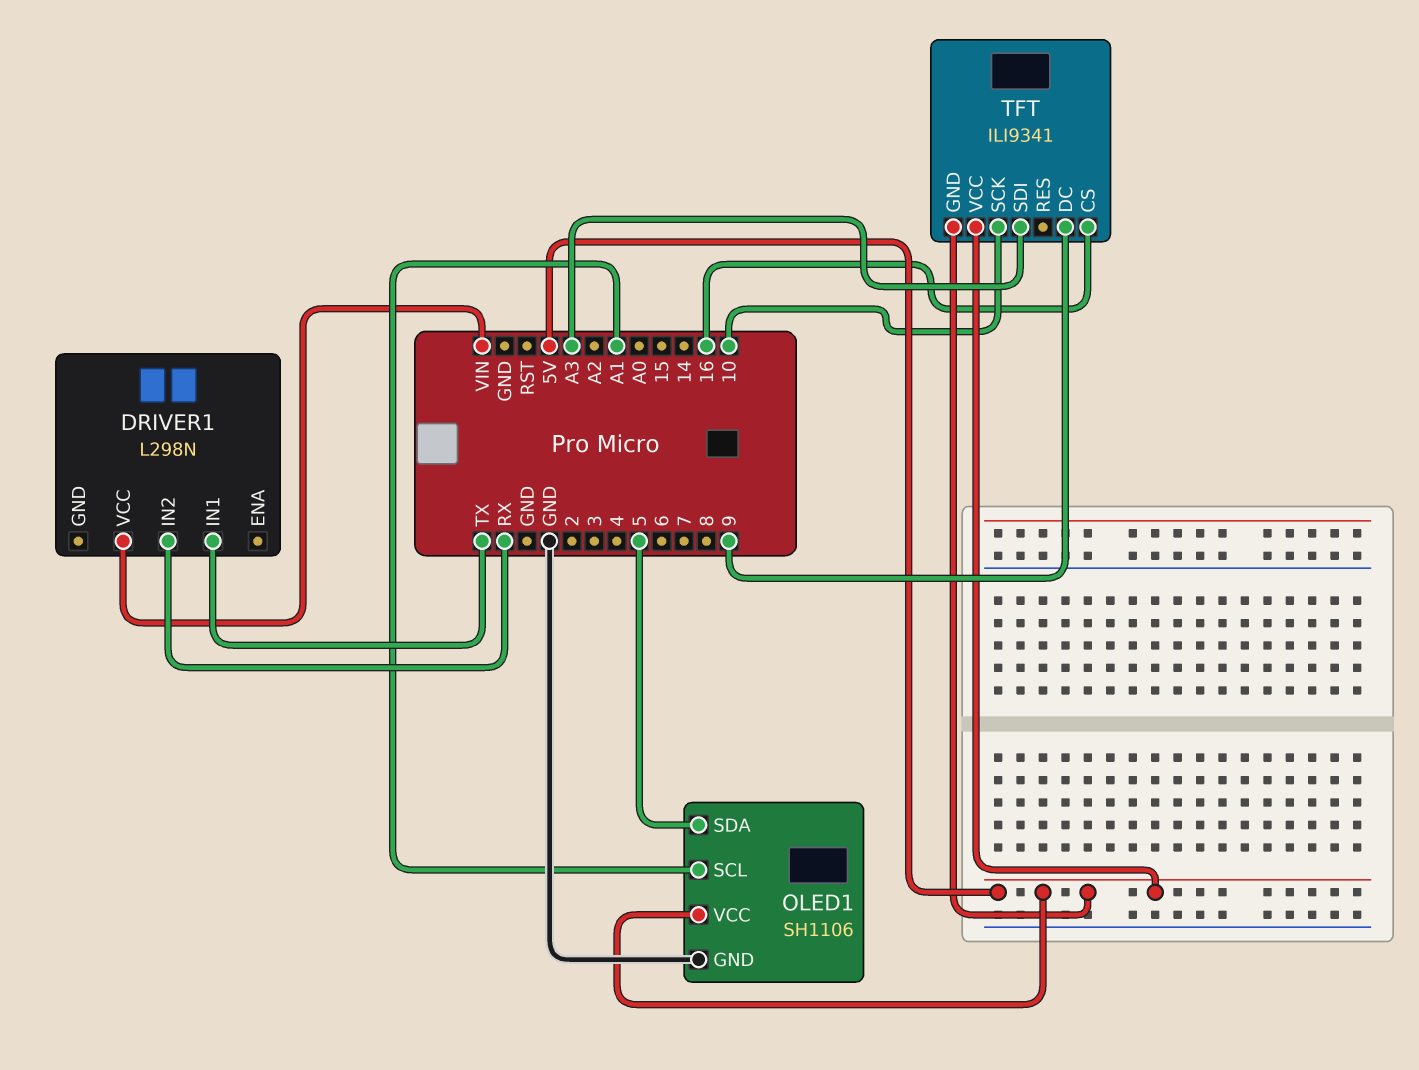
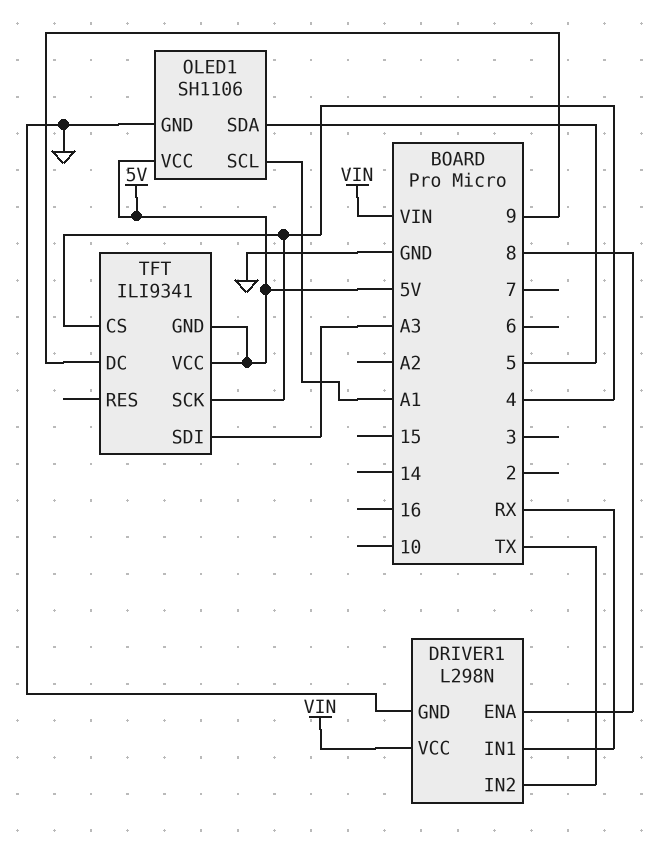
DRIVER1 pin ENA: none -> 8
DRIVER1 pin GND: none -> GND
DRIVER1 pin IN1: TX -> RX
DRIVER1 pin IN2: RX -> TX
TFT pin CS: 16 -> 4
TFT pin SCK: 10 -> 4

